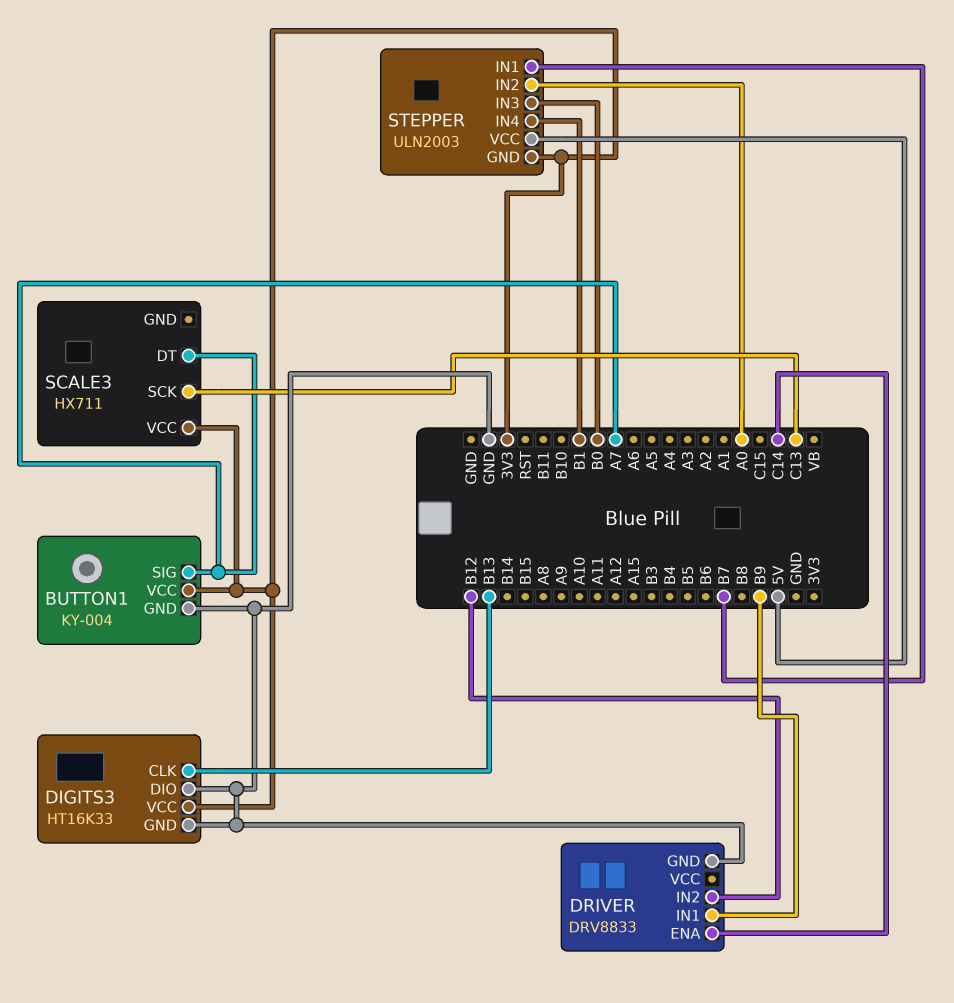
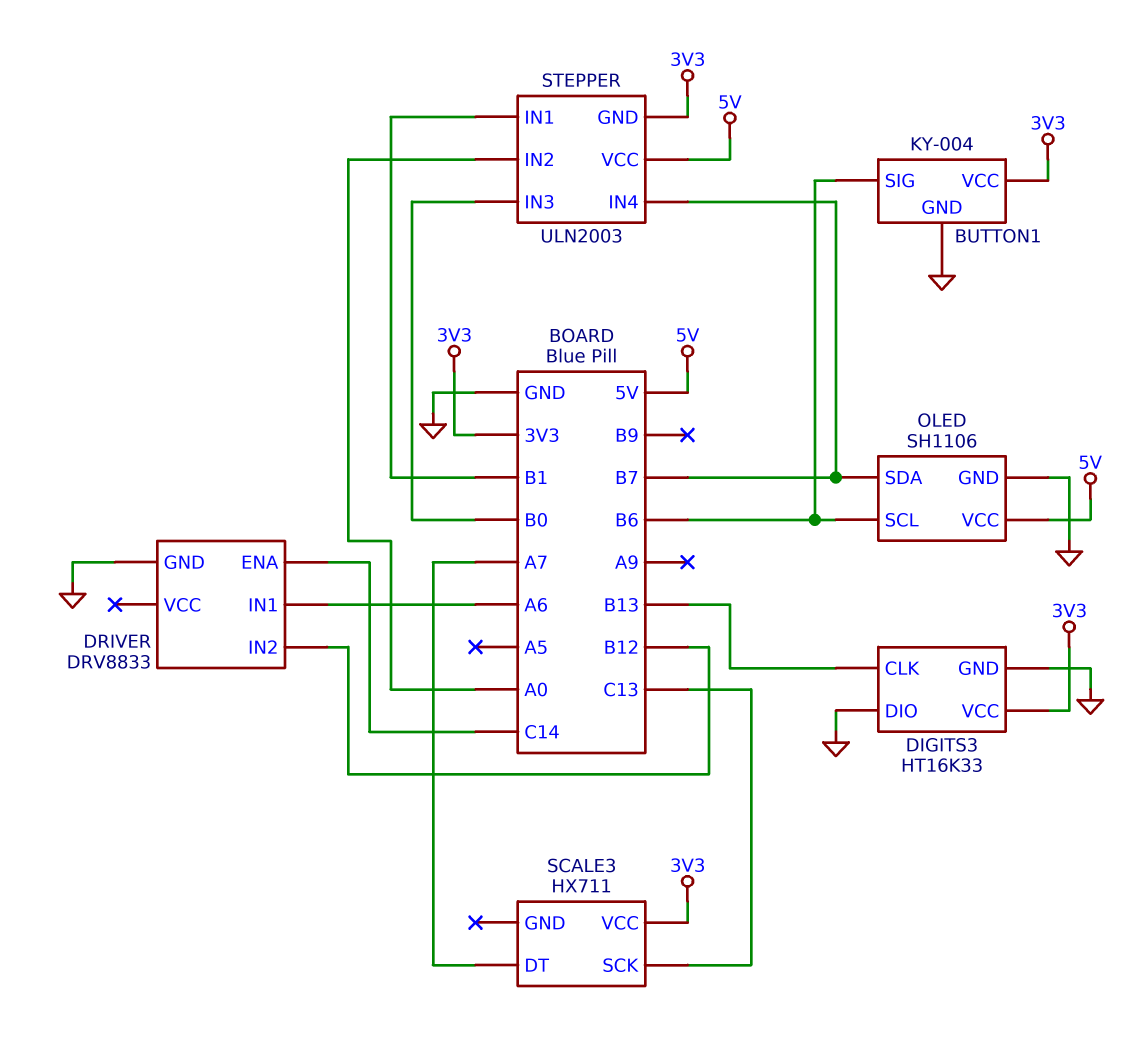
BUTTON1 pin SIG: A7 -> B6
DRIVER pin IN1: B9 -> A6
OLED: none -> SH1106
OLED pin GND: none -> GND
OLED pin SCL: none -> B6
OLED pin SDA: none -> B7
OLED pin VCC: none -> 5V
STEPPER pin IN1: B7 -> B1
STEPPER pin IN4: B1 -> B7

